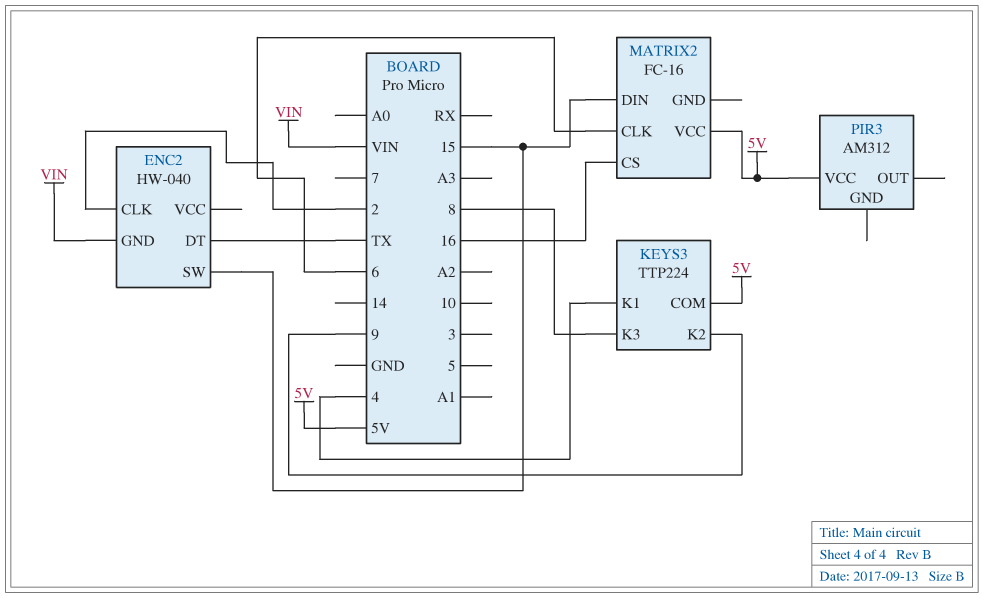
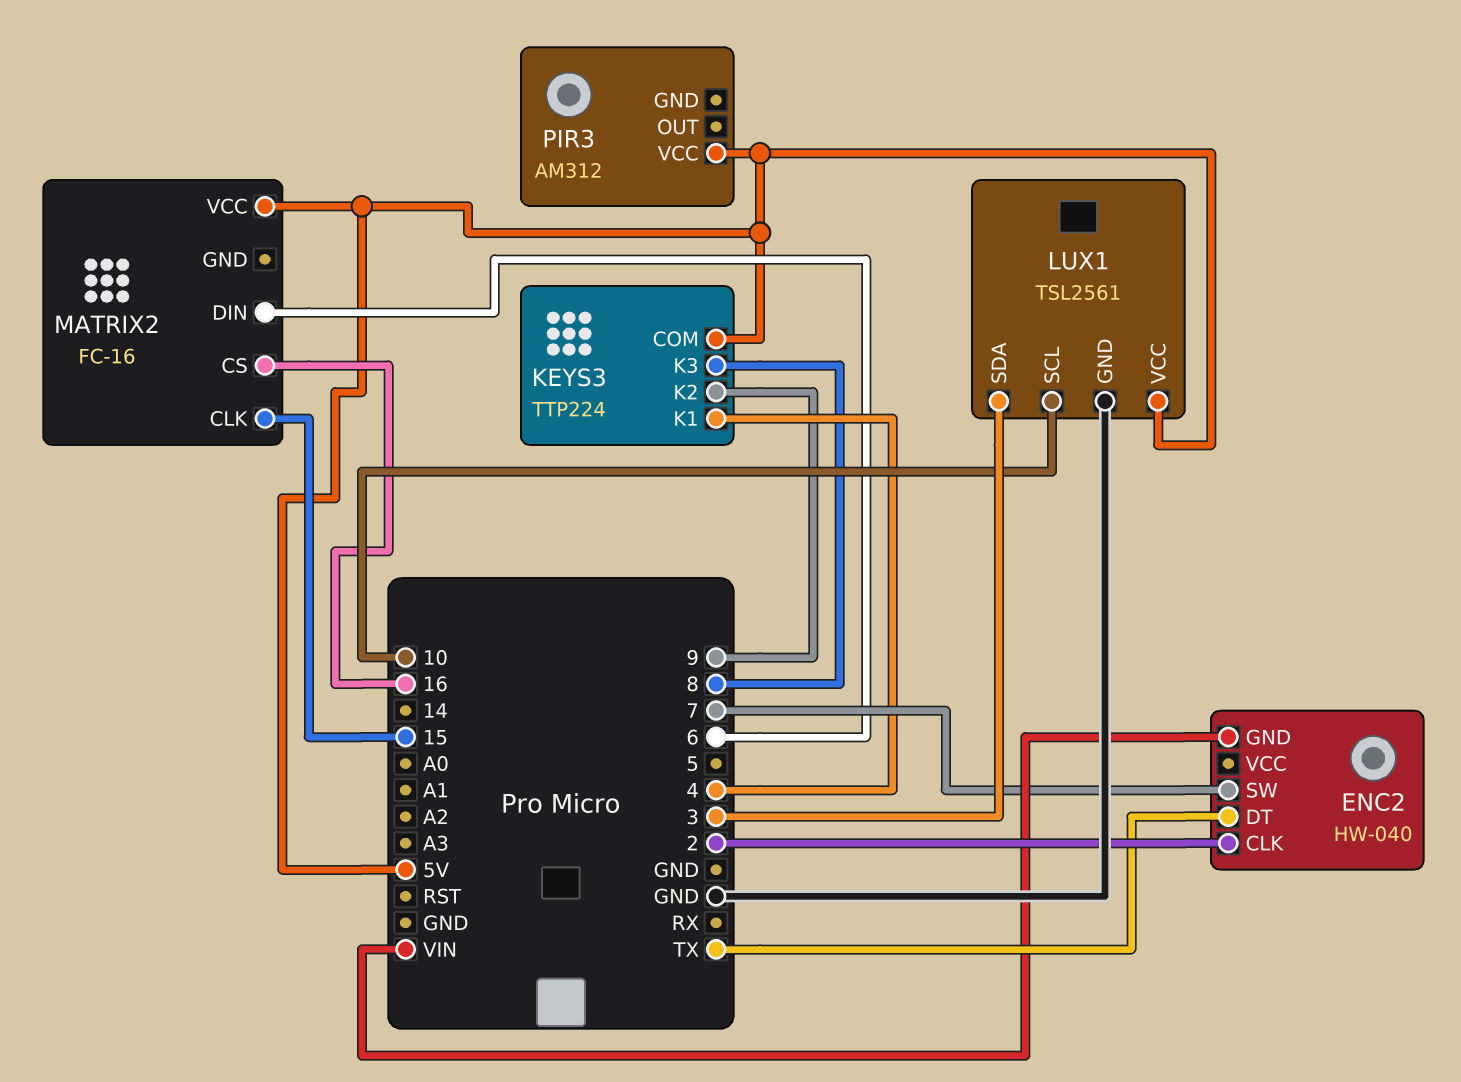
ENC2 pin SW: 15 -> 7
LUX1: none -> TSL2561
LUX1 pin GND: none -> GND
LUX1 pin SCL: none -> 10
LUX1 pin SDA: none -> 3
LUX1 pin VCC: none -> 5V
MATRIX2 pin CLK: 6 -> 15
MATRIX2 pin DIN: 15 -> 6

